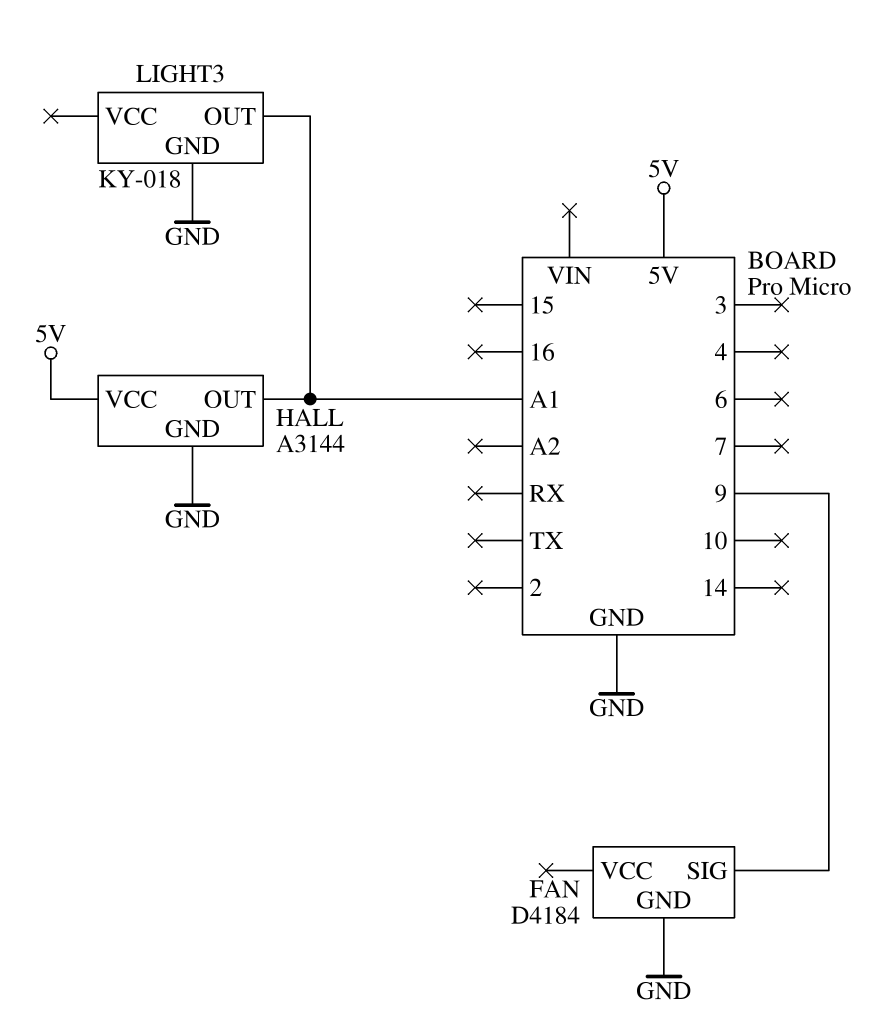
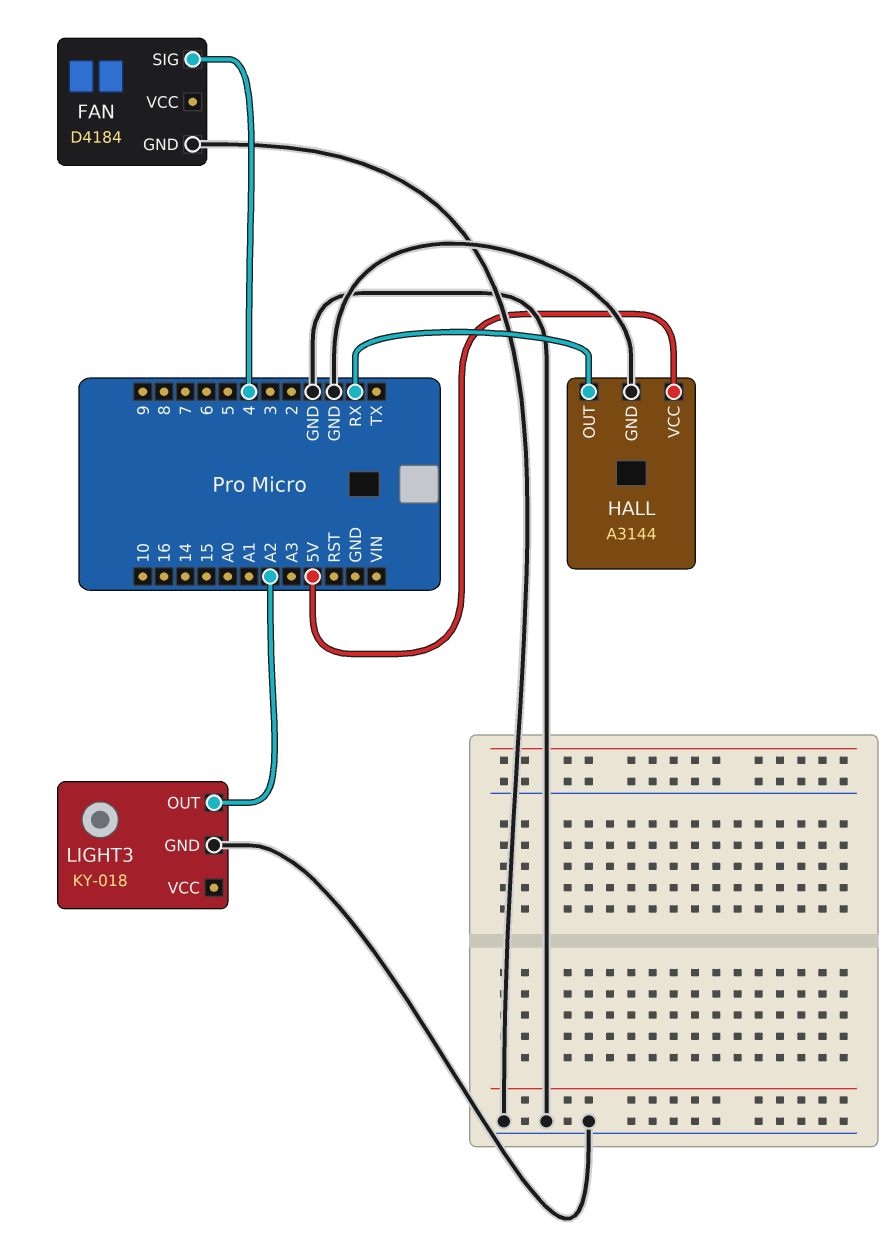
FAN pin SIG: 9 -> 4
HALL pin OUT: A1 -> RX
LIGHT3 pin OUT: A1 -> A2

